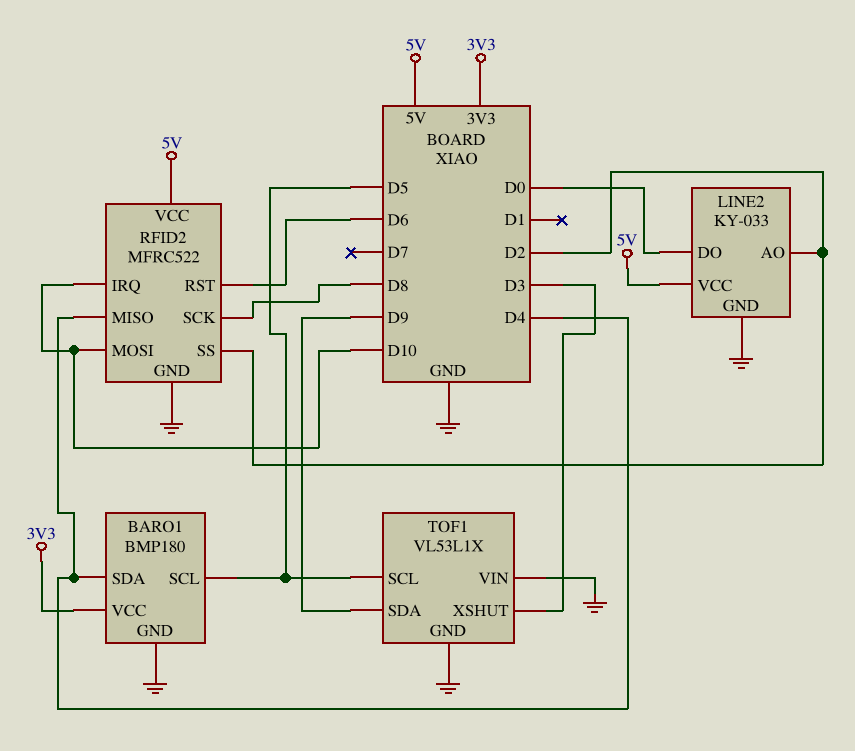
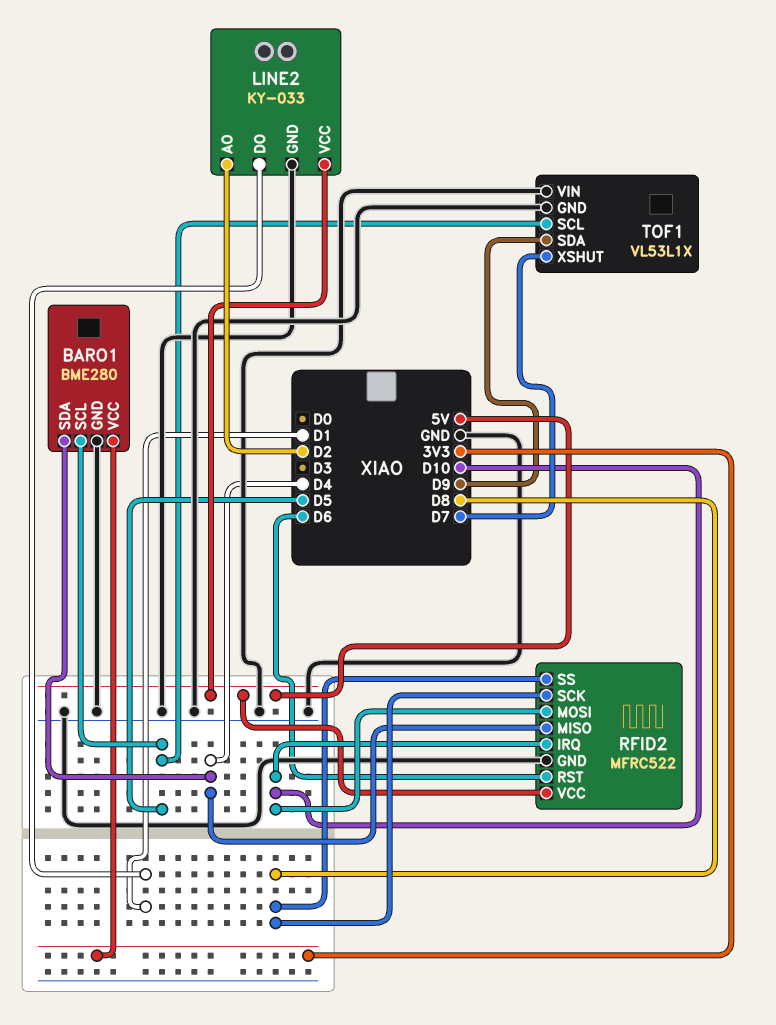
BARO1: BMP180 -> BME280
LINE2 pin DO: D0 -> D1
RFID2 pin SS: D2 -> D8
TOF1 pin XSHUT: D3 -> D7

